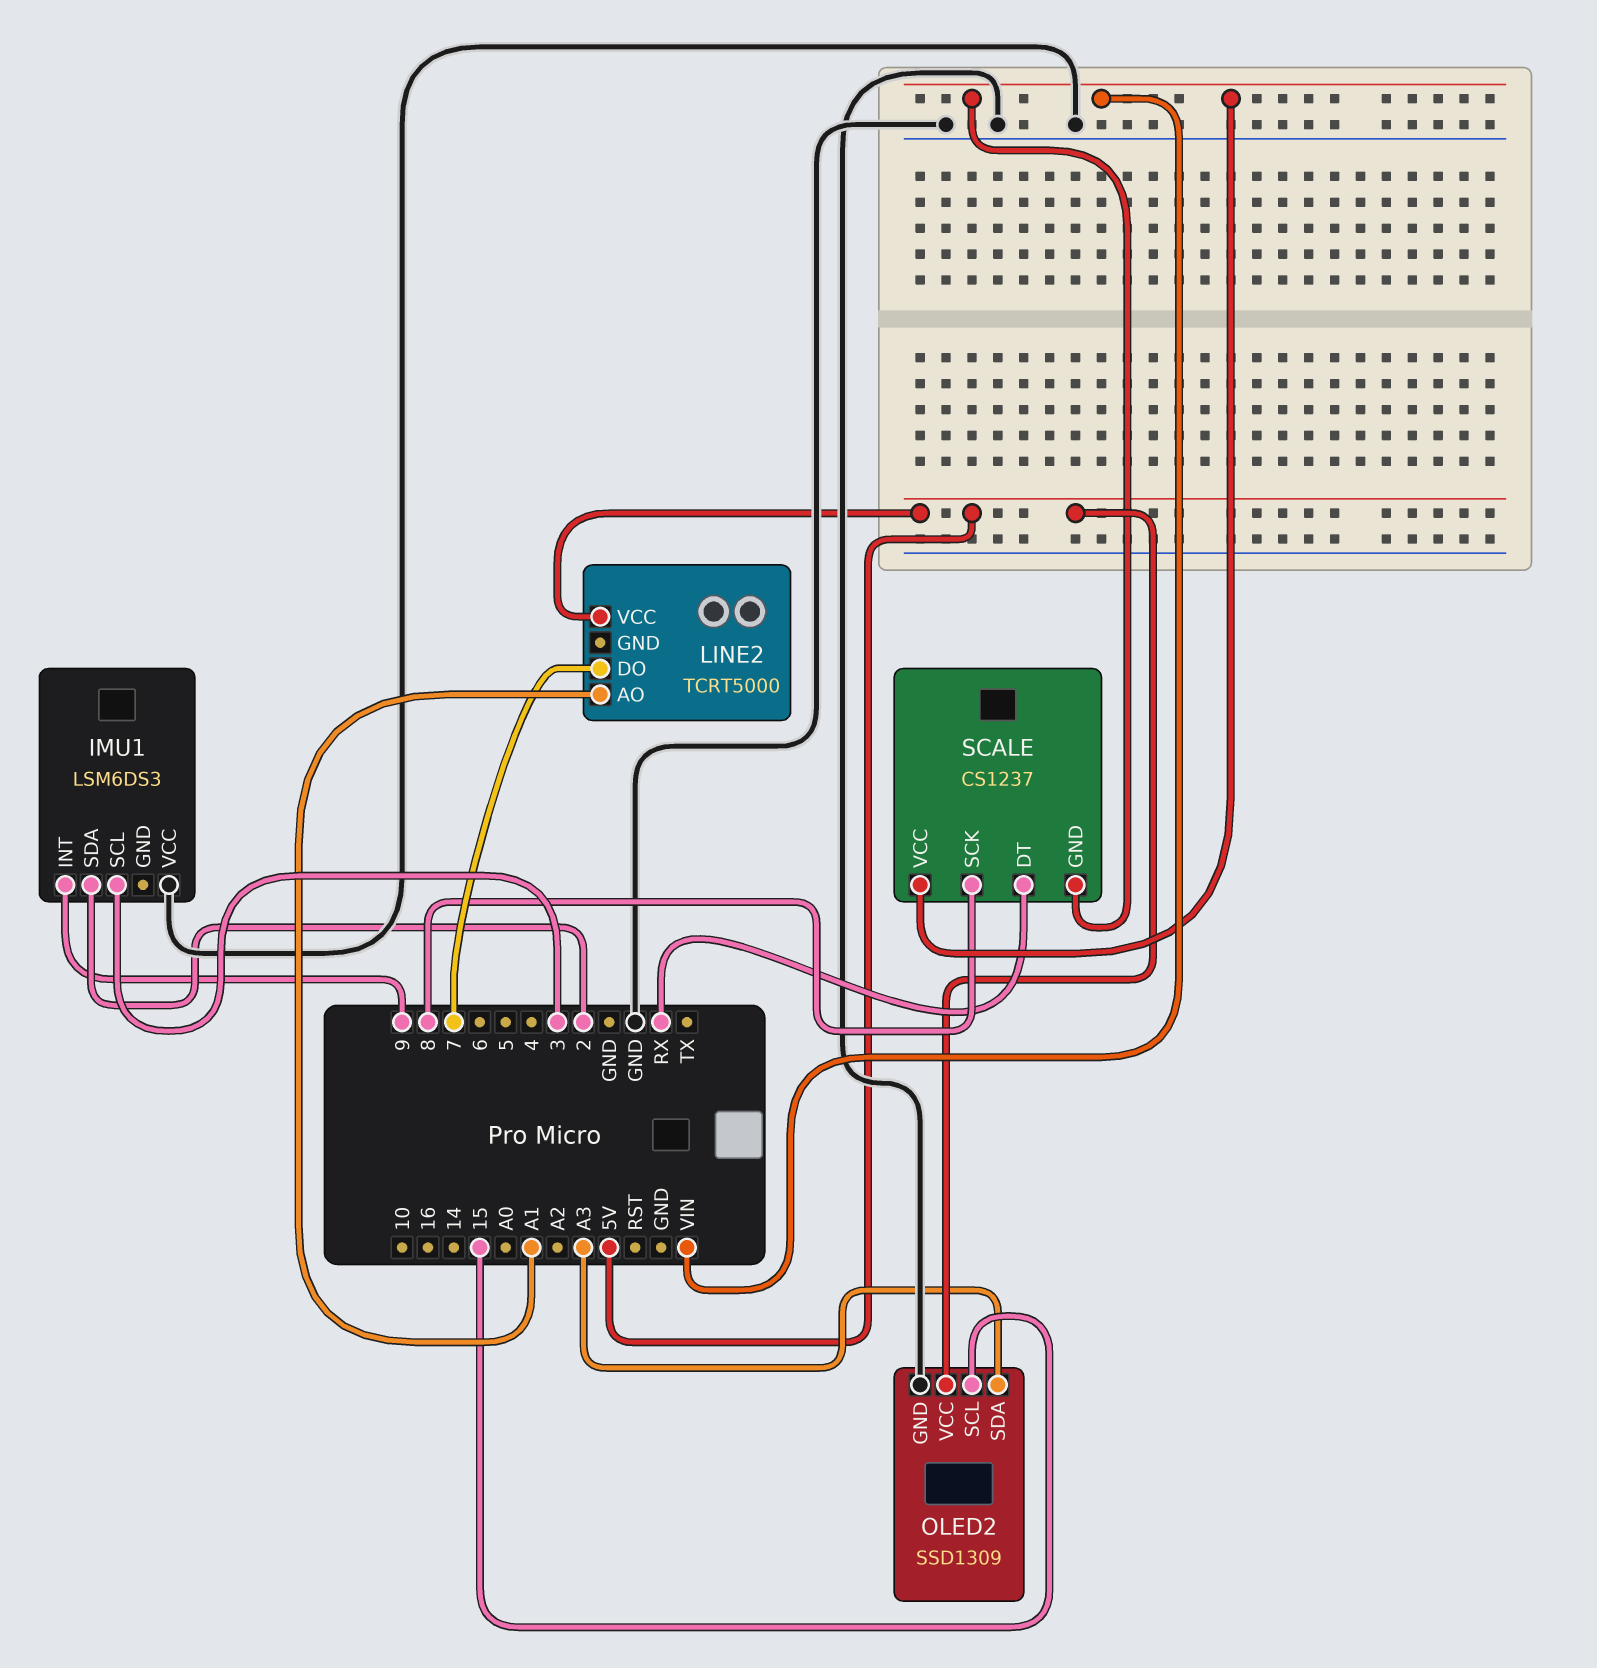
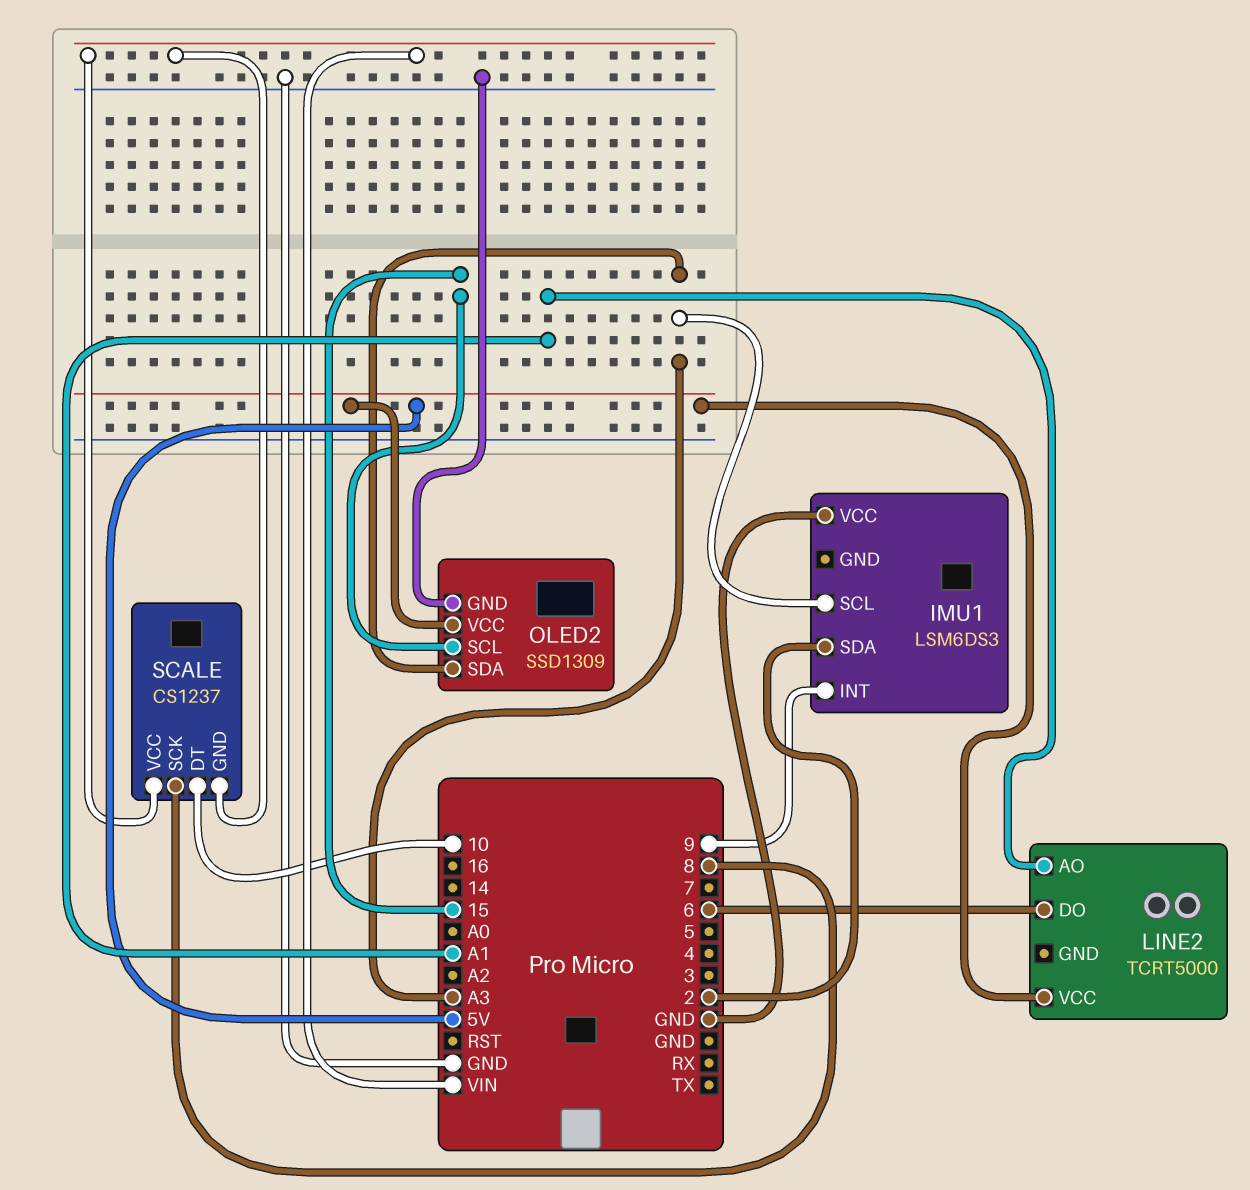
IMU1 pin SCL: 3 -> A3
LINE2 pin DO: 7 -> 6
SCALE pin DT: RX -> 10

